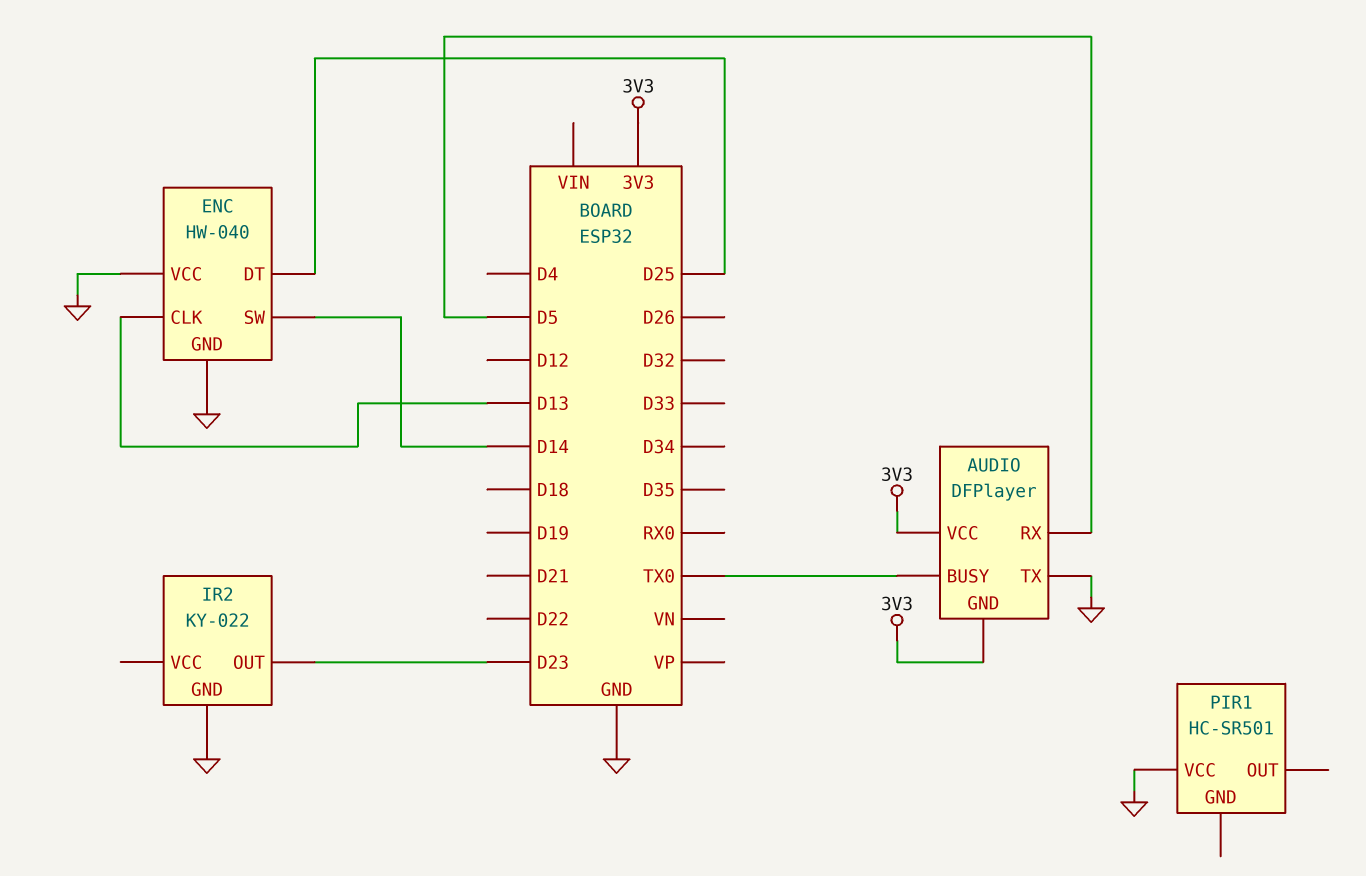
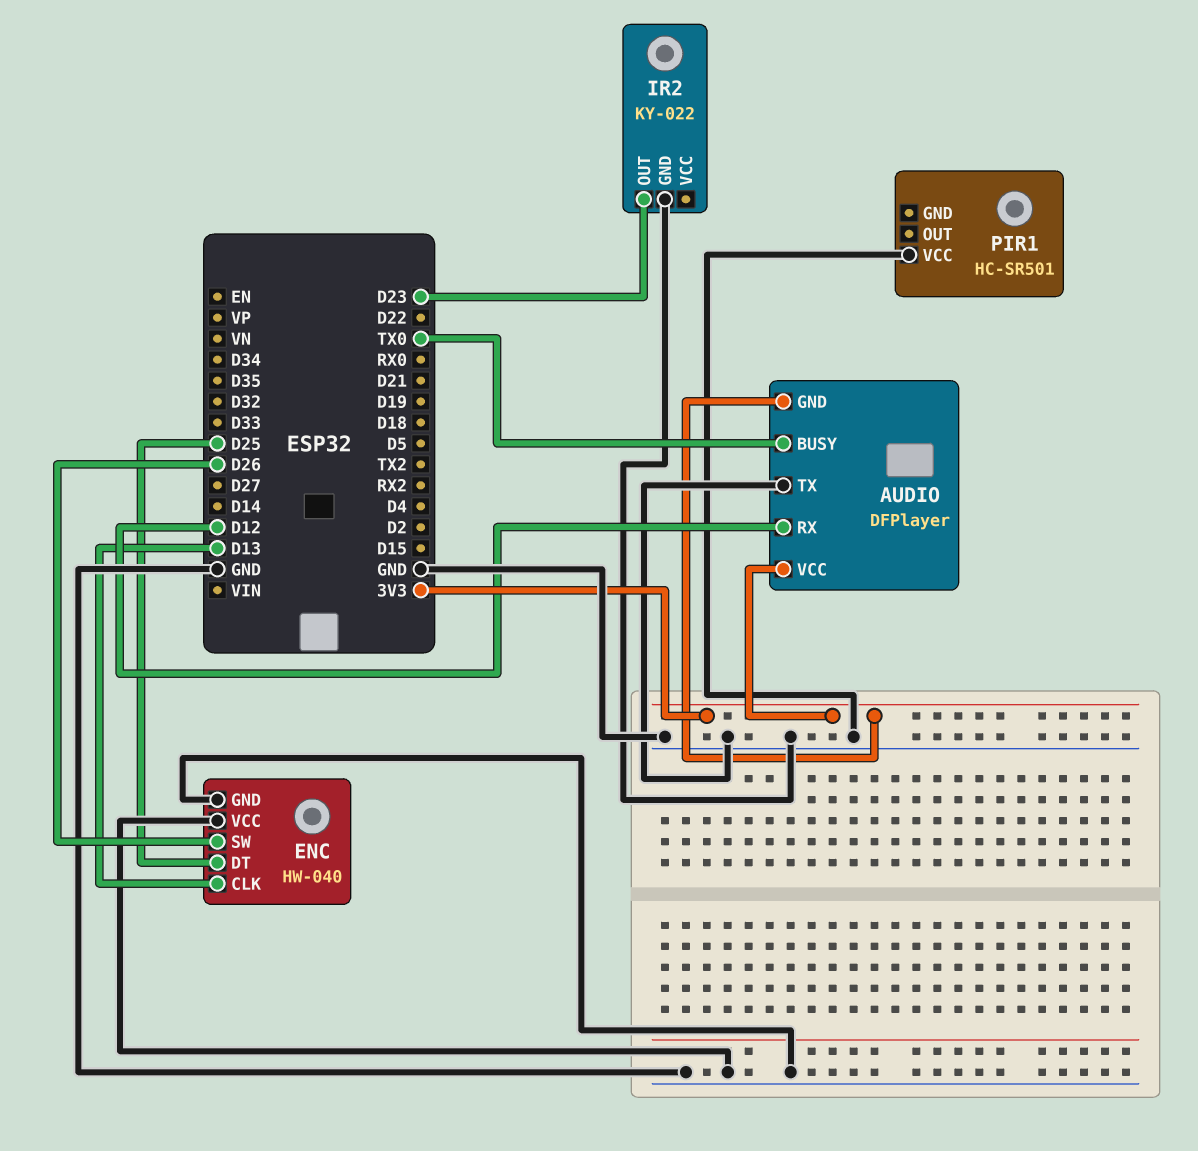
AUDIO pin RX: D5 -> D12
ENC pin SW: D14 -> D26

